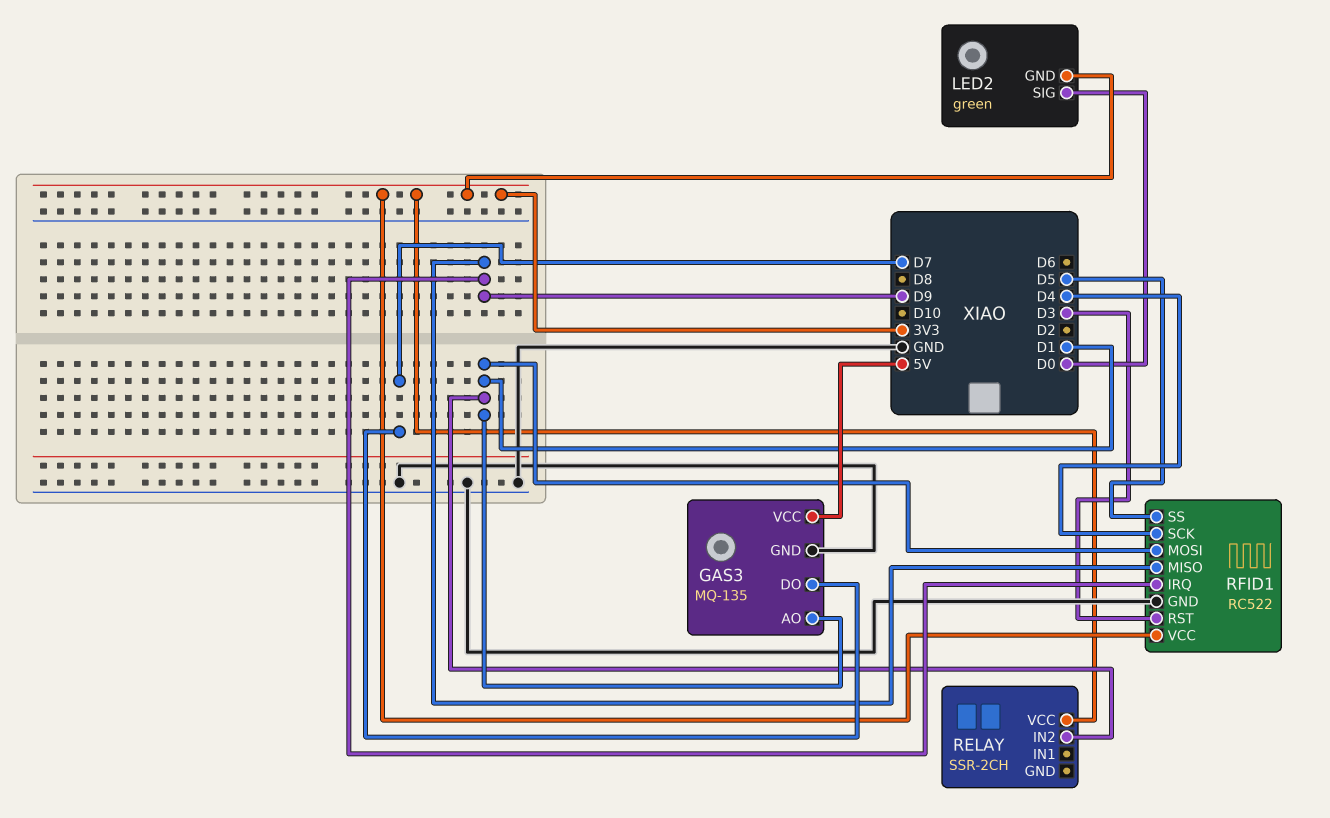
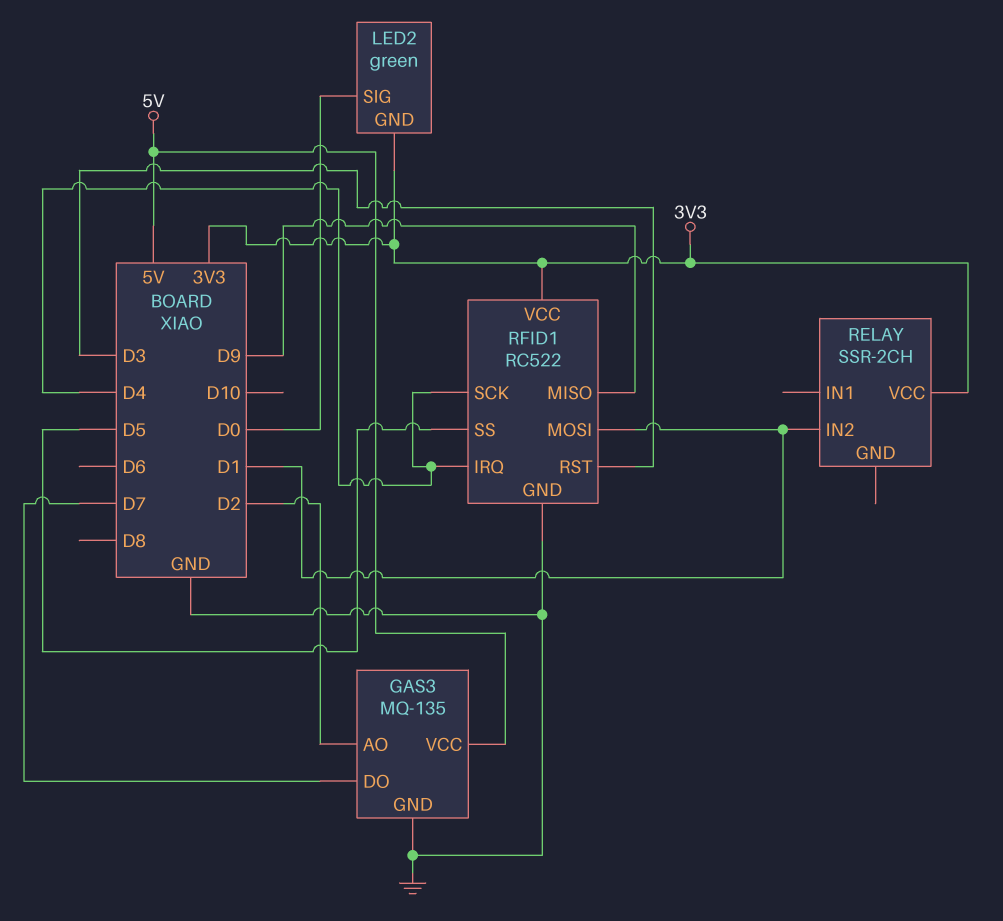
GAS3 pin AO: D1 -> D2
RFID1 pin IRQ: D9 -> D4

